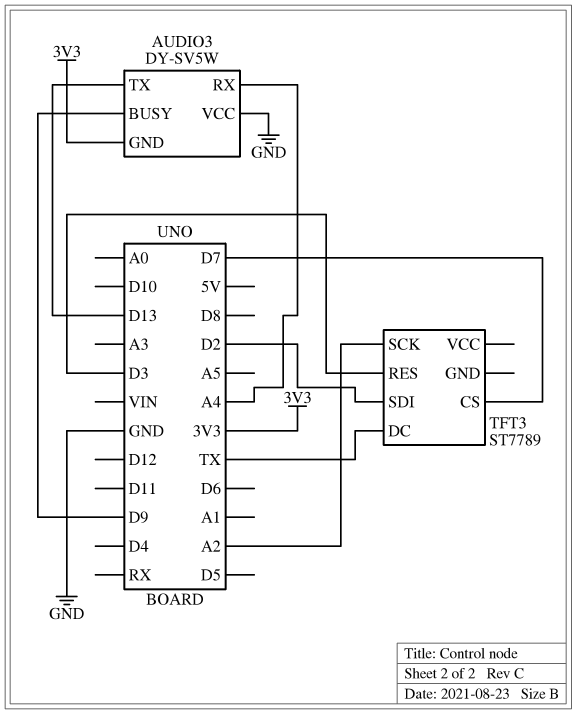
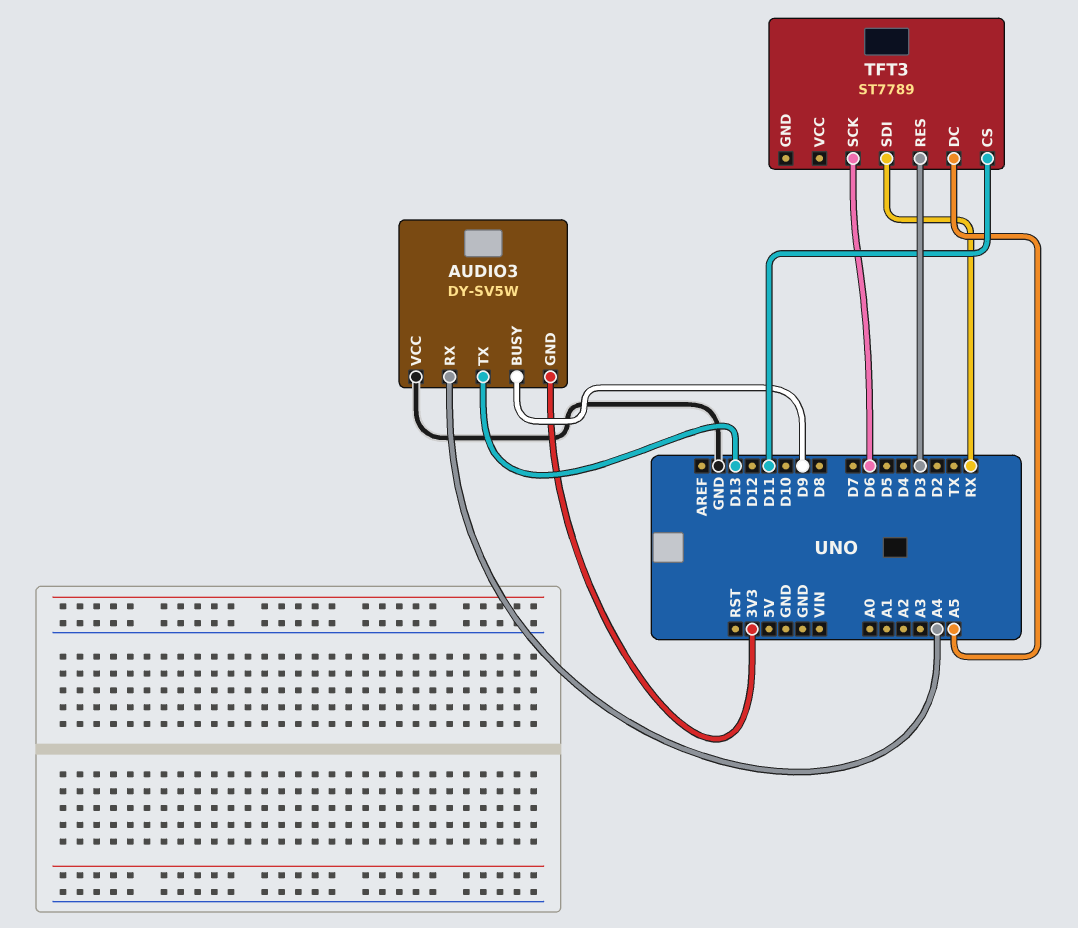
TFT3 pin CS: D7 -> D11
TFT3 pin DC: TX -> A5
TFT3 pin SCK: A2 -> D6
TFT3 pin SDI: D2 -> RX

